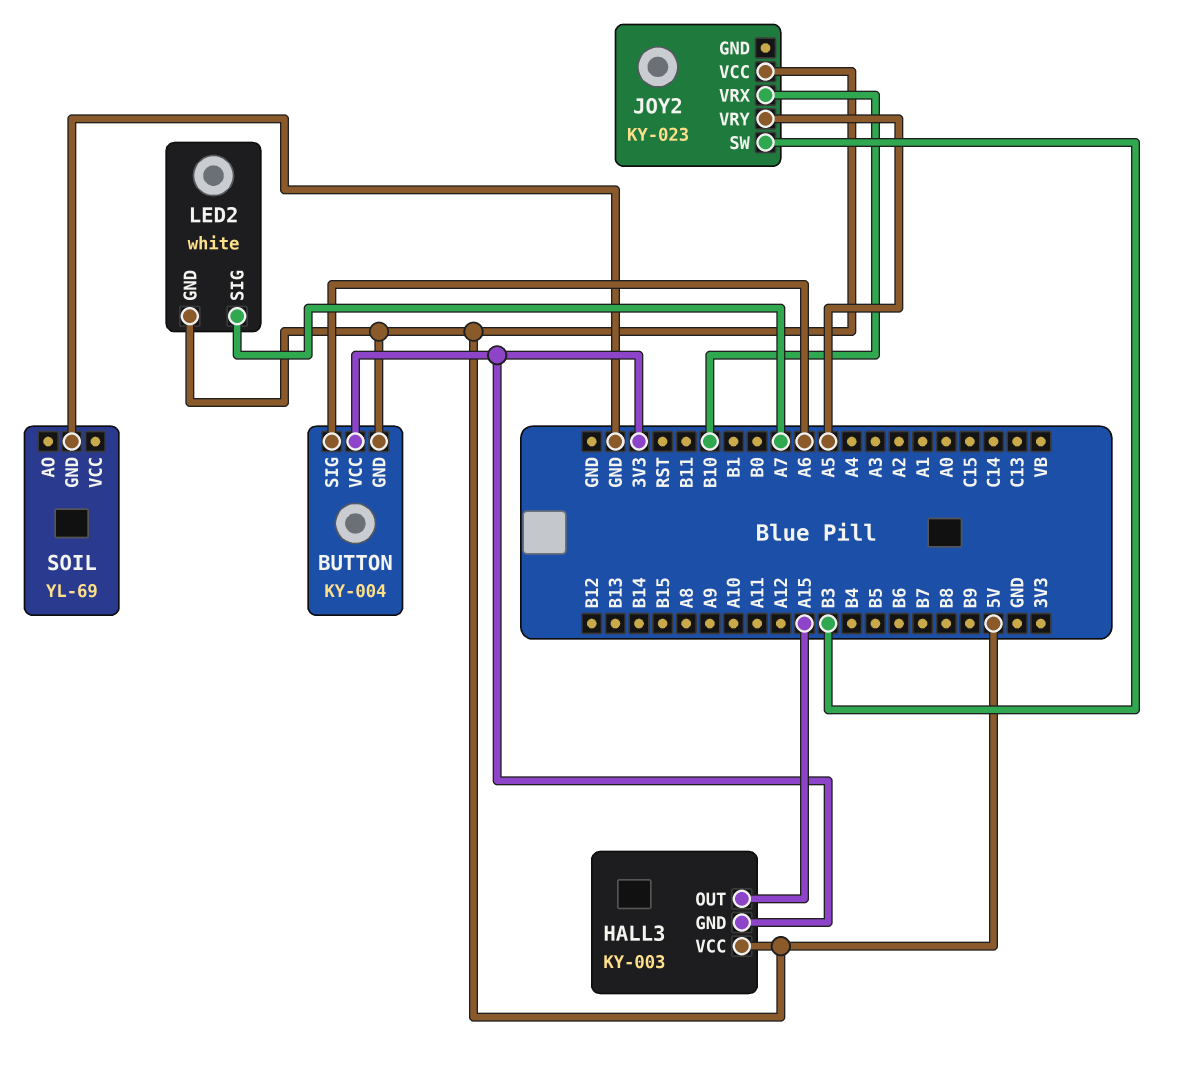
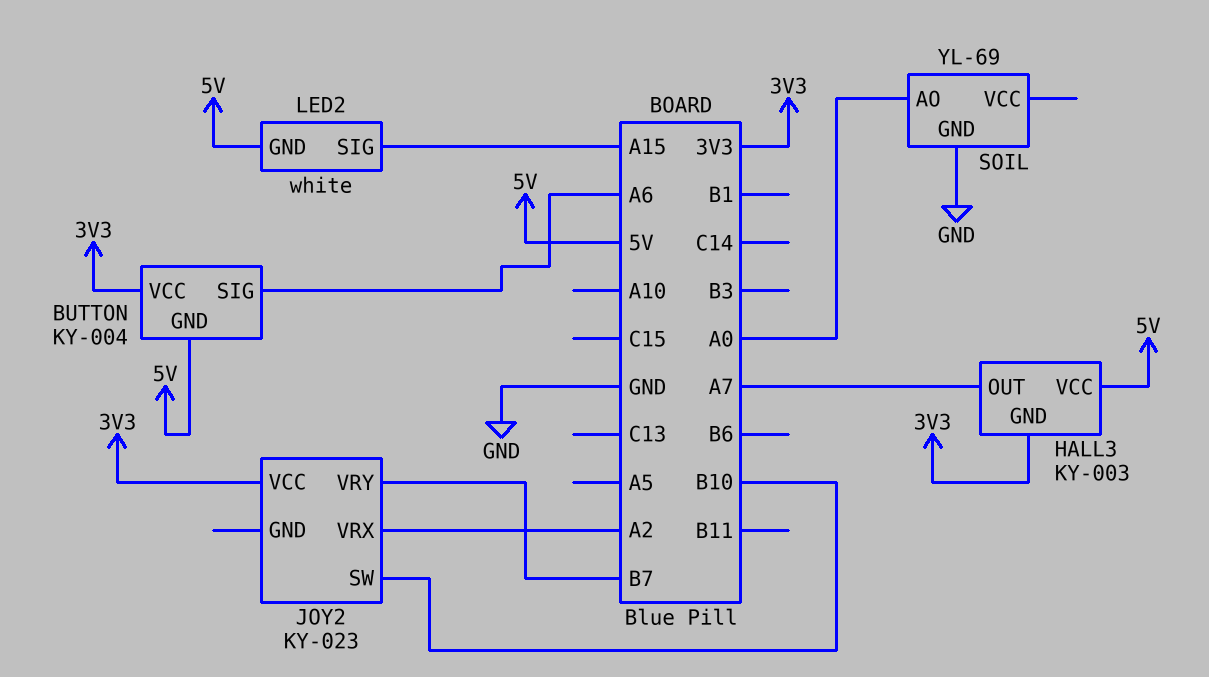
HALL3 pin OUT: A15 -> A7
JOY2 pin SW: B3 -> B10
JOY2 pin VCC: 5V -> 3V3
JOY2 pin VRX: B10 -> A2
JOY2 pin VRY: A5 -> B7
LED2 pin SIG: A7 -> A15
SOIL pin AO: none -> A0

